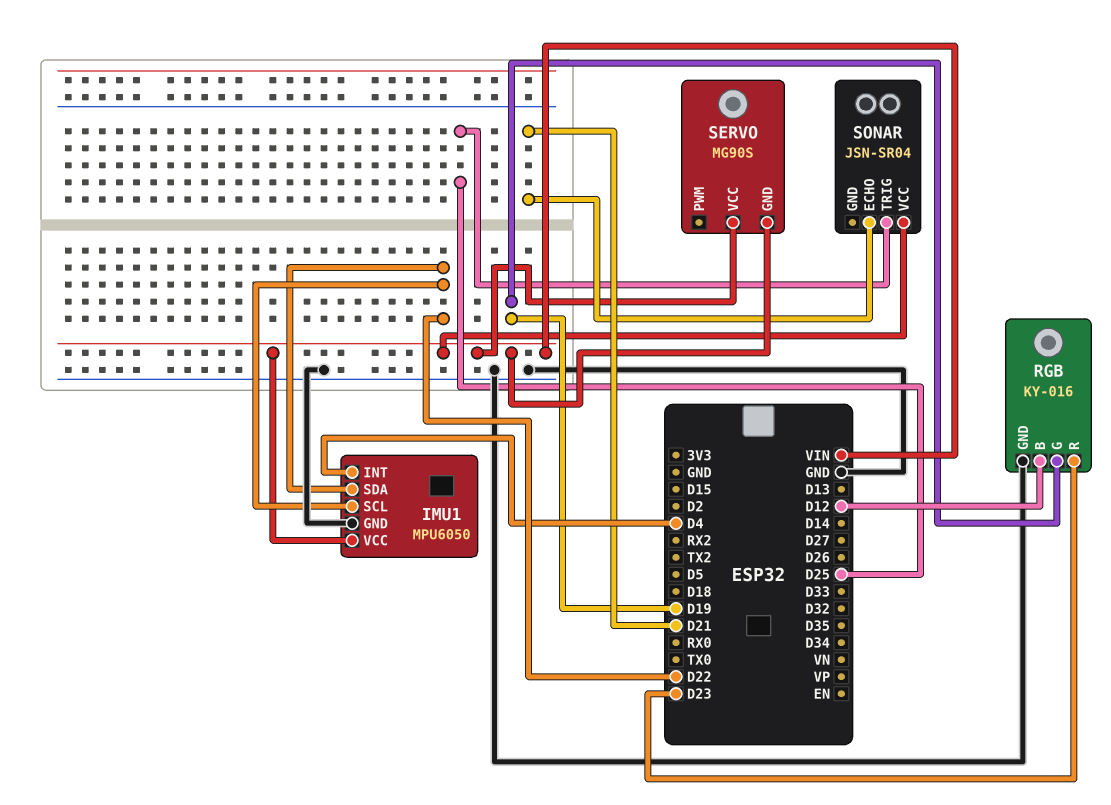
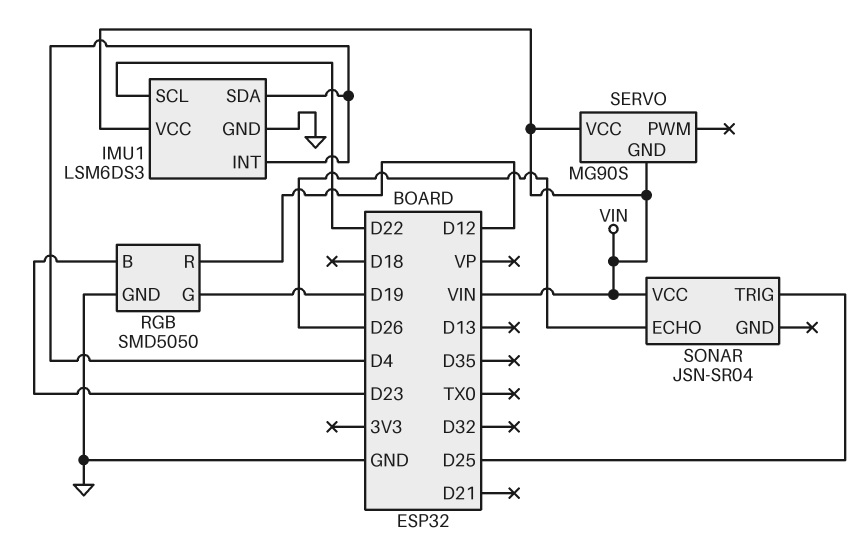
IMU1: MPU6050 -> LSM6DS3
IMU1 pin SDA: D22 -> D4
RGB: KY-016 -> SMD5050
RGB pin B: D12 -> D23
RGB pin R: D23 -> D12
SONAR pin ECHO: D21 -> D26

